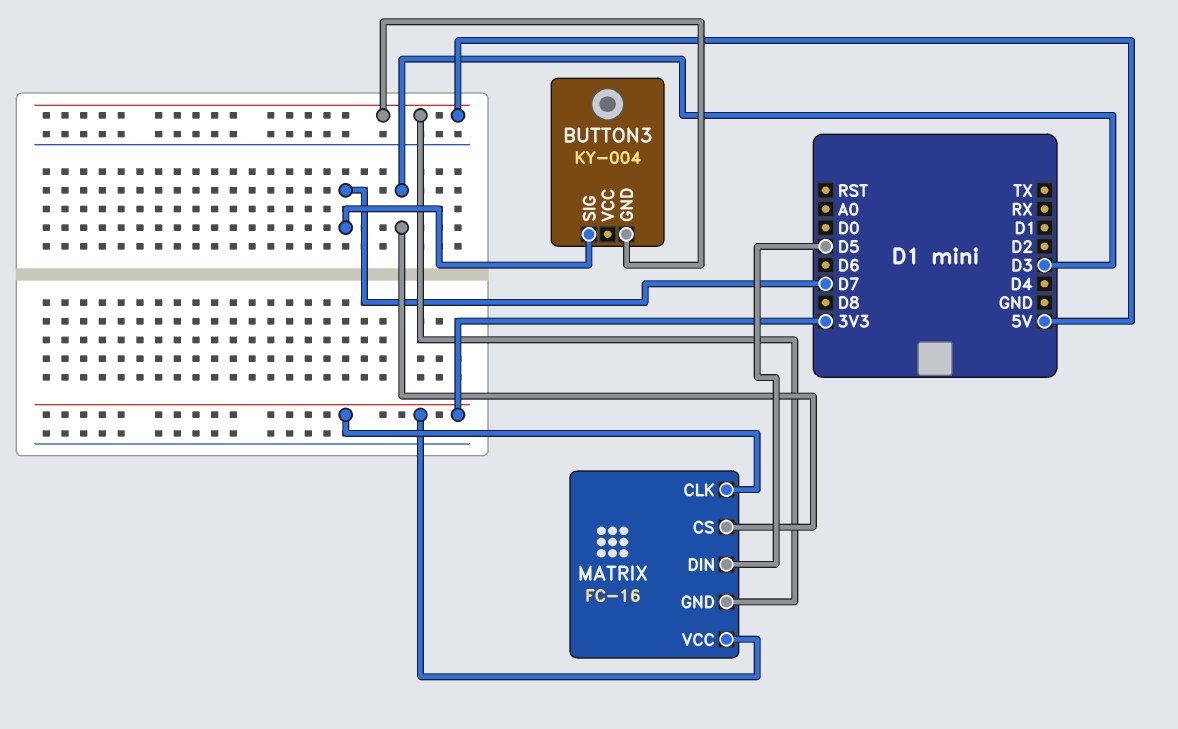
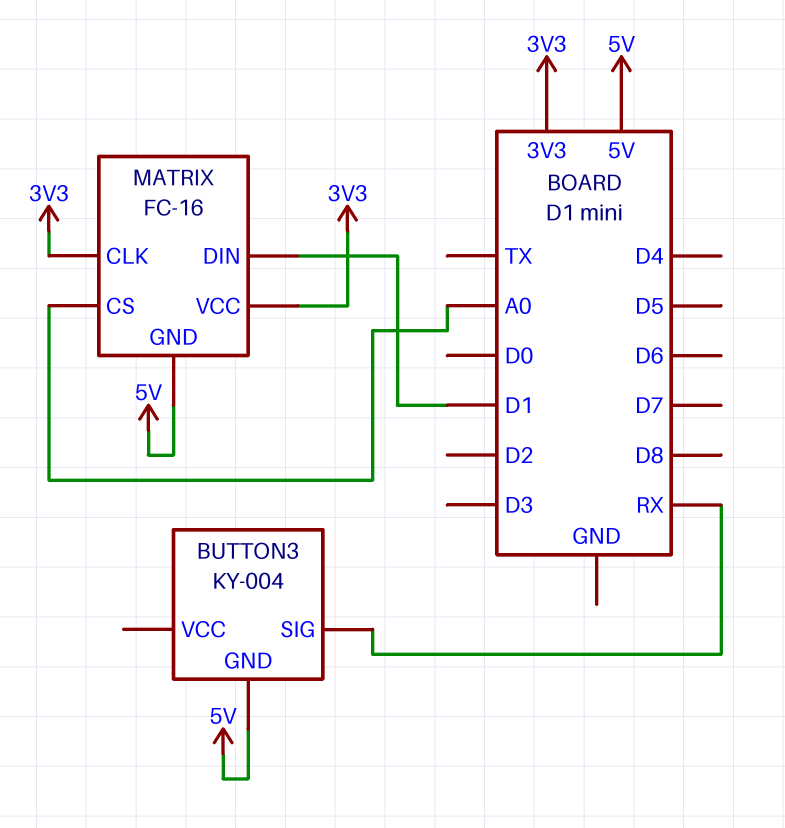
BUTTON3 pin SIG: D7 -> RX
MATRIX pin CS: D3 -> A0
MATRIX pin DIN: D5 -> D1

